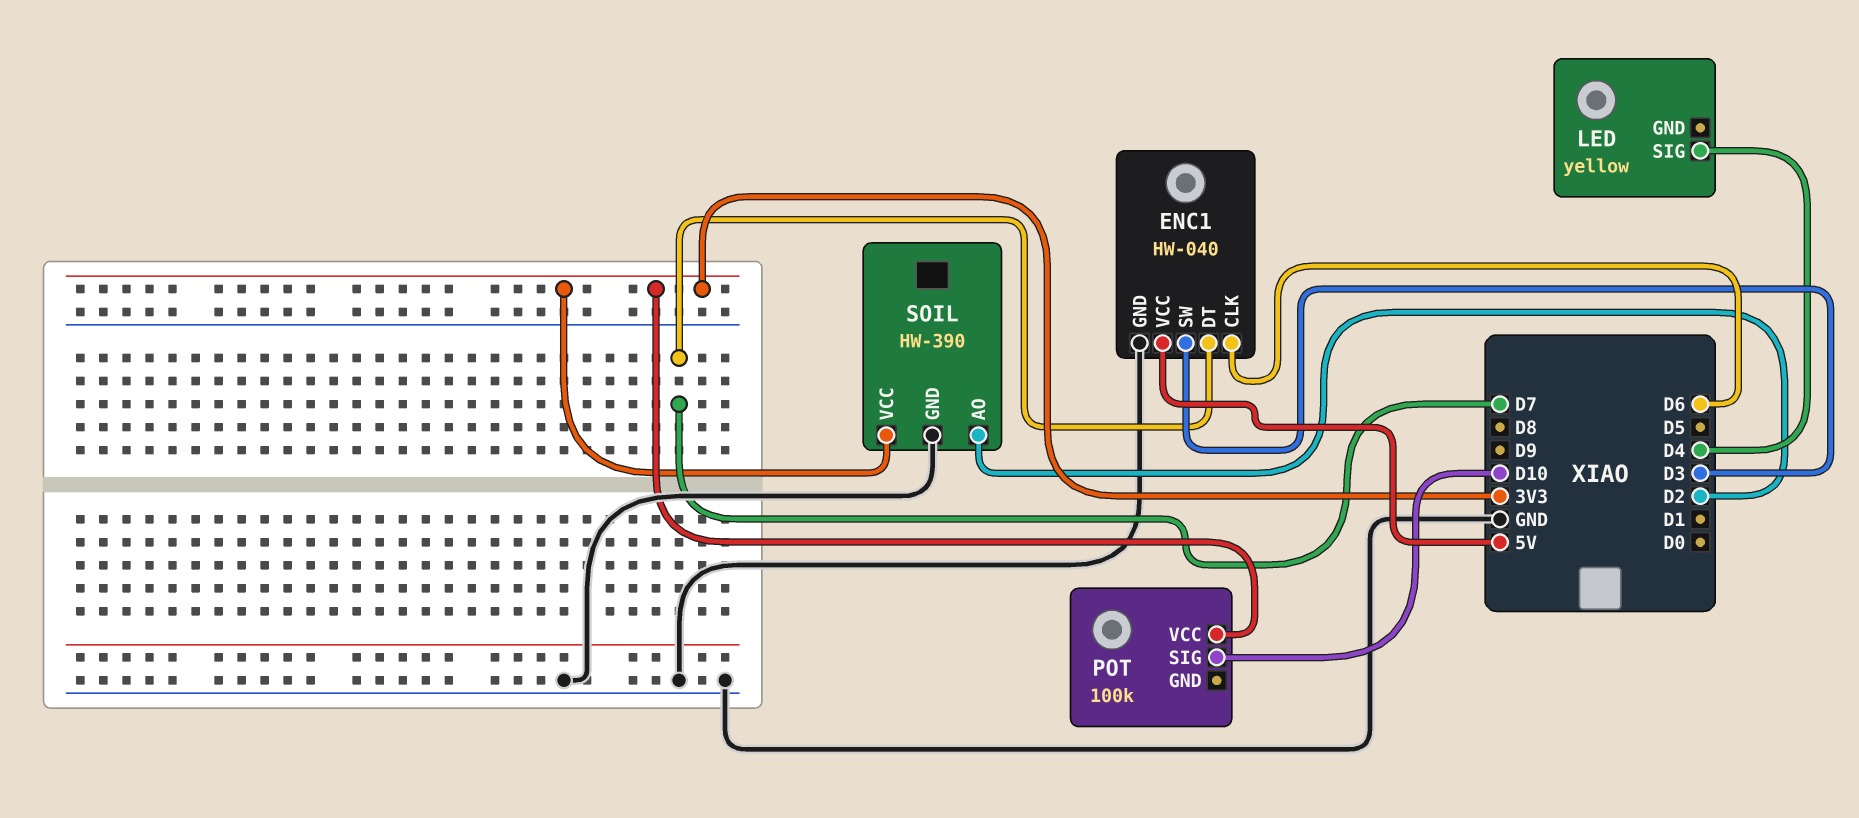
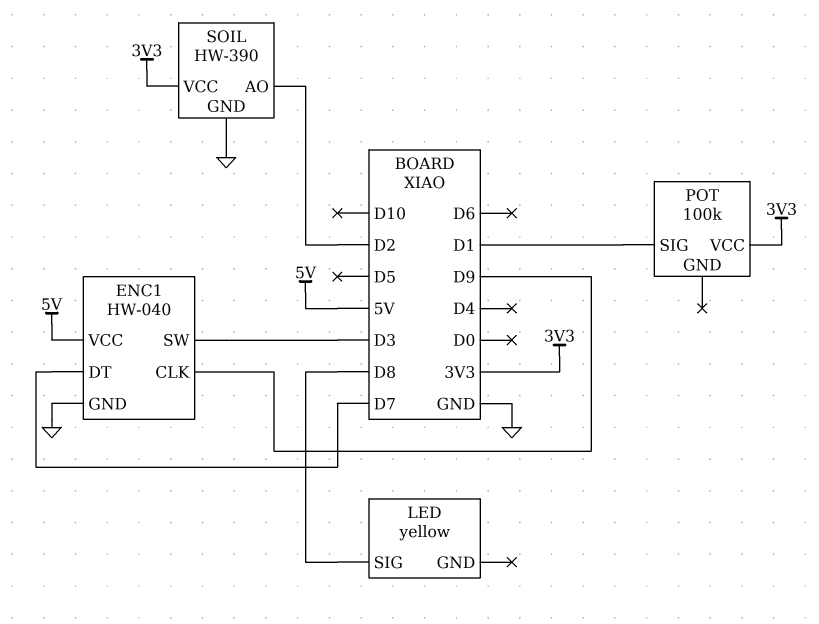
ENC1 pin CLK: D6 -> D9
LED pin SIG: D4 -> D8
POT pin SIG: D10 -> D1

